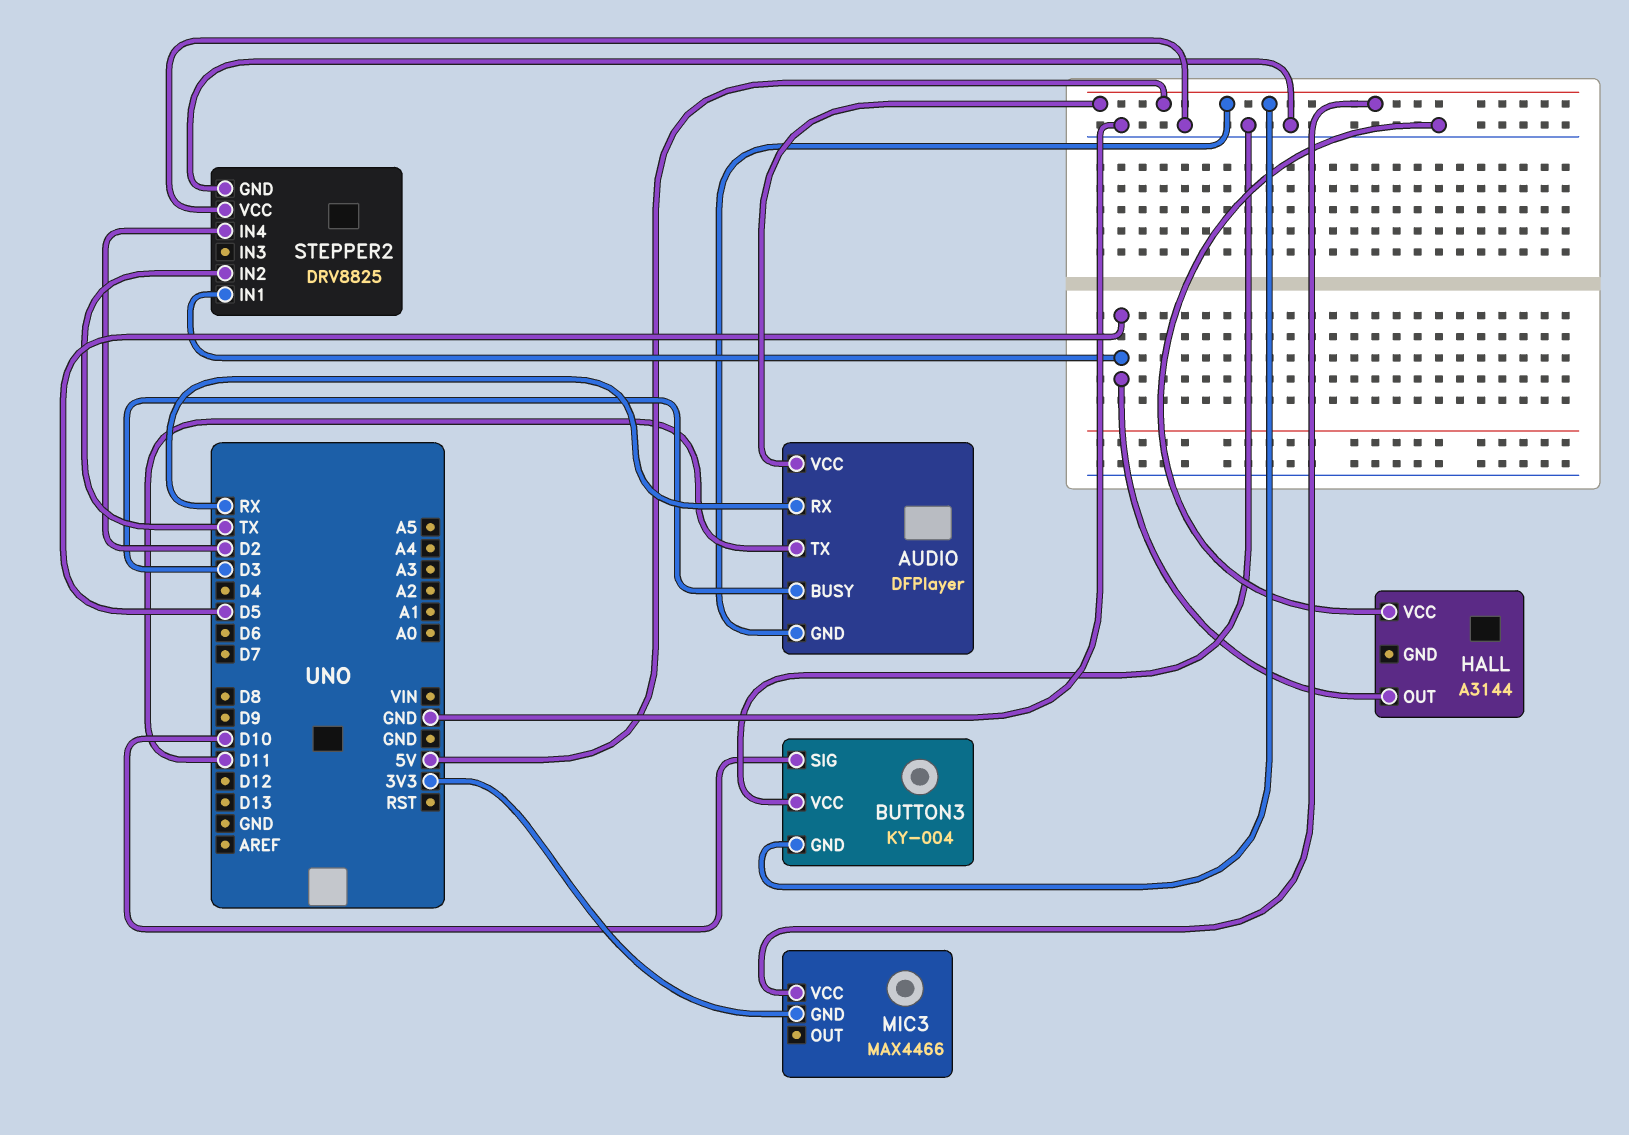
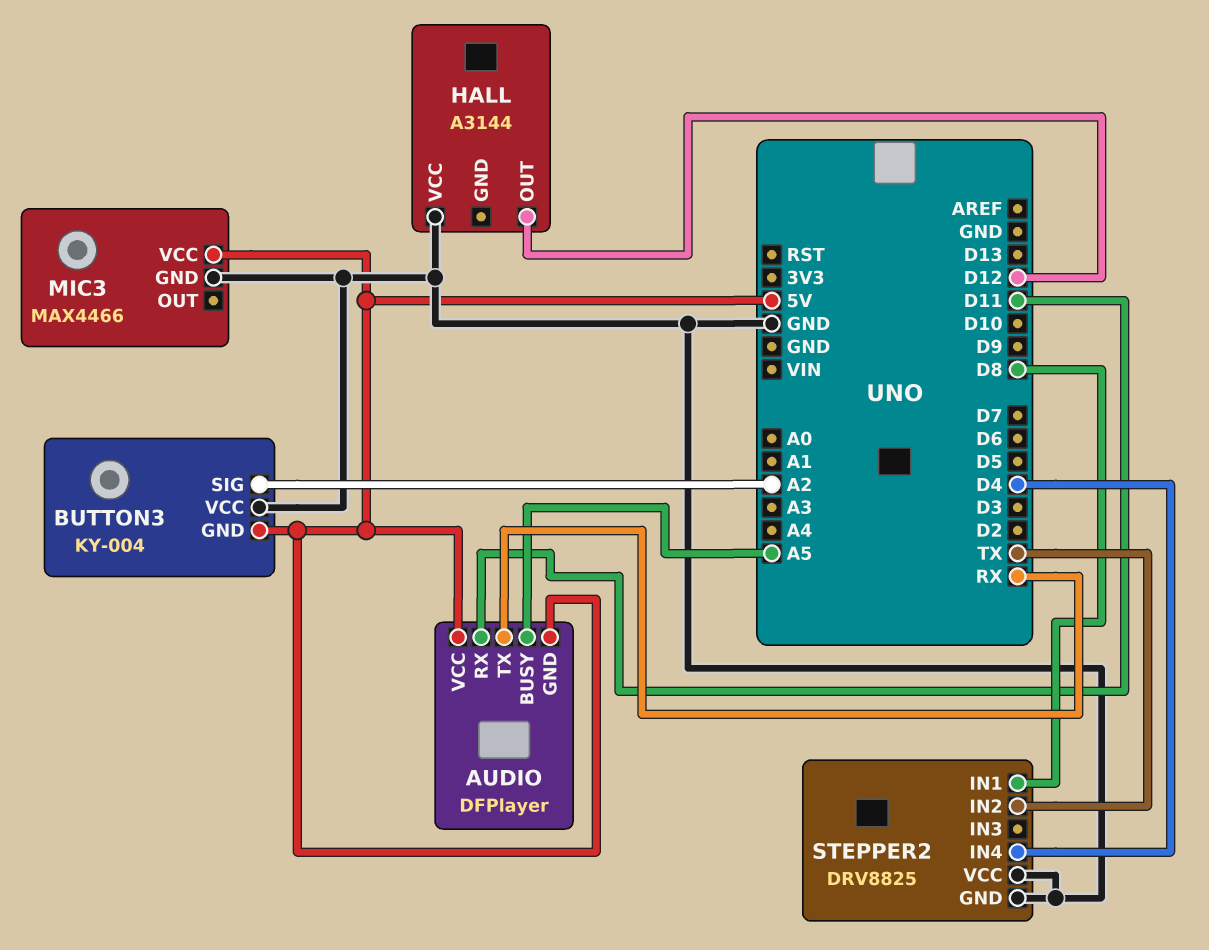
AUDIO pin BUSY: D3 -> A5
AUDIO pin RX: RX -> D11
AUDIO pin TX: D11 -> RX
BUTTON3 pin SIG: D10 -> A2
HALL pin OUT: D5 -> D12
MIC3 pin GND: 3V3 -> GND
STEPPER2 pin IN1: D5 -> D8
STEPPER2 pin IN4: D2 -> D4

